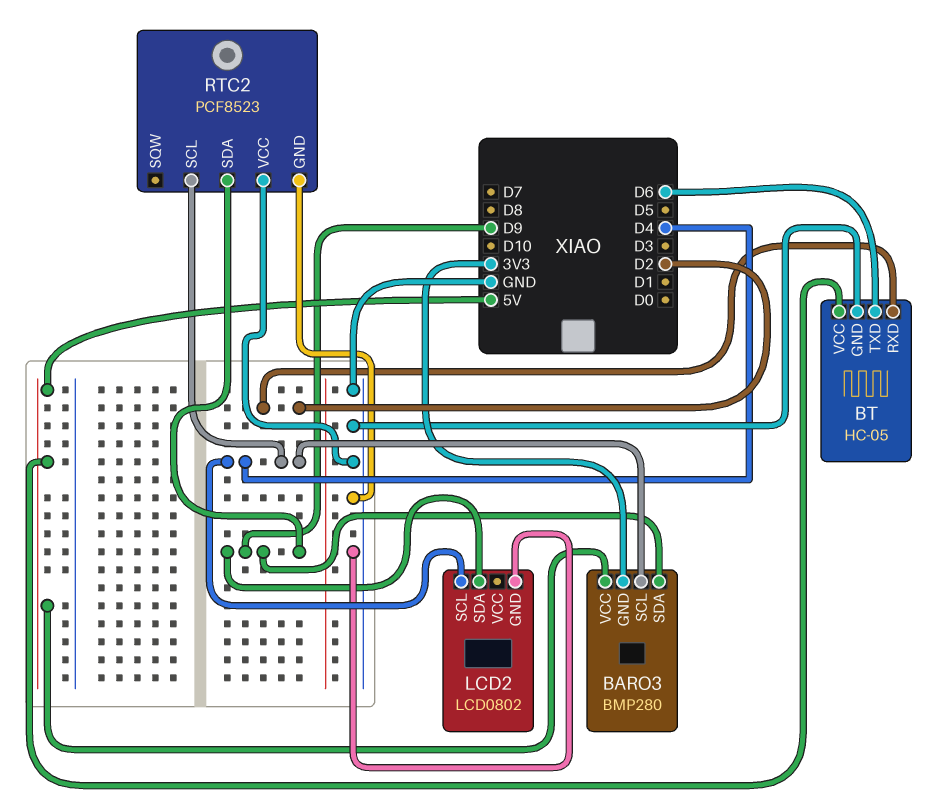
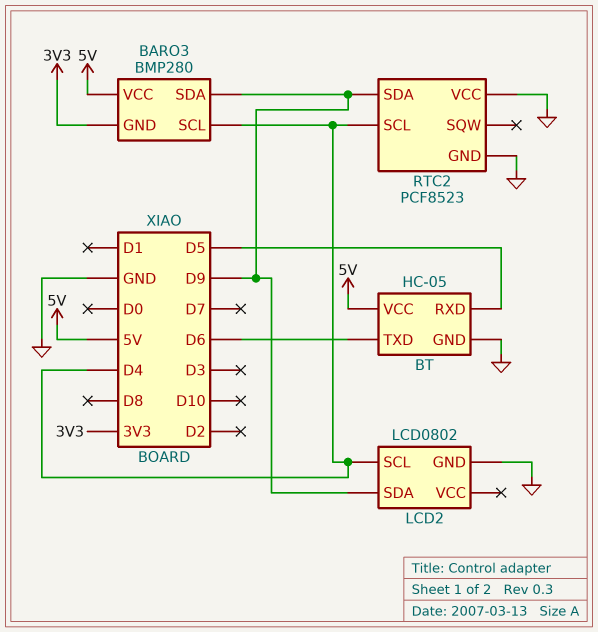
BT pin RXD: D2 -> D5

